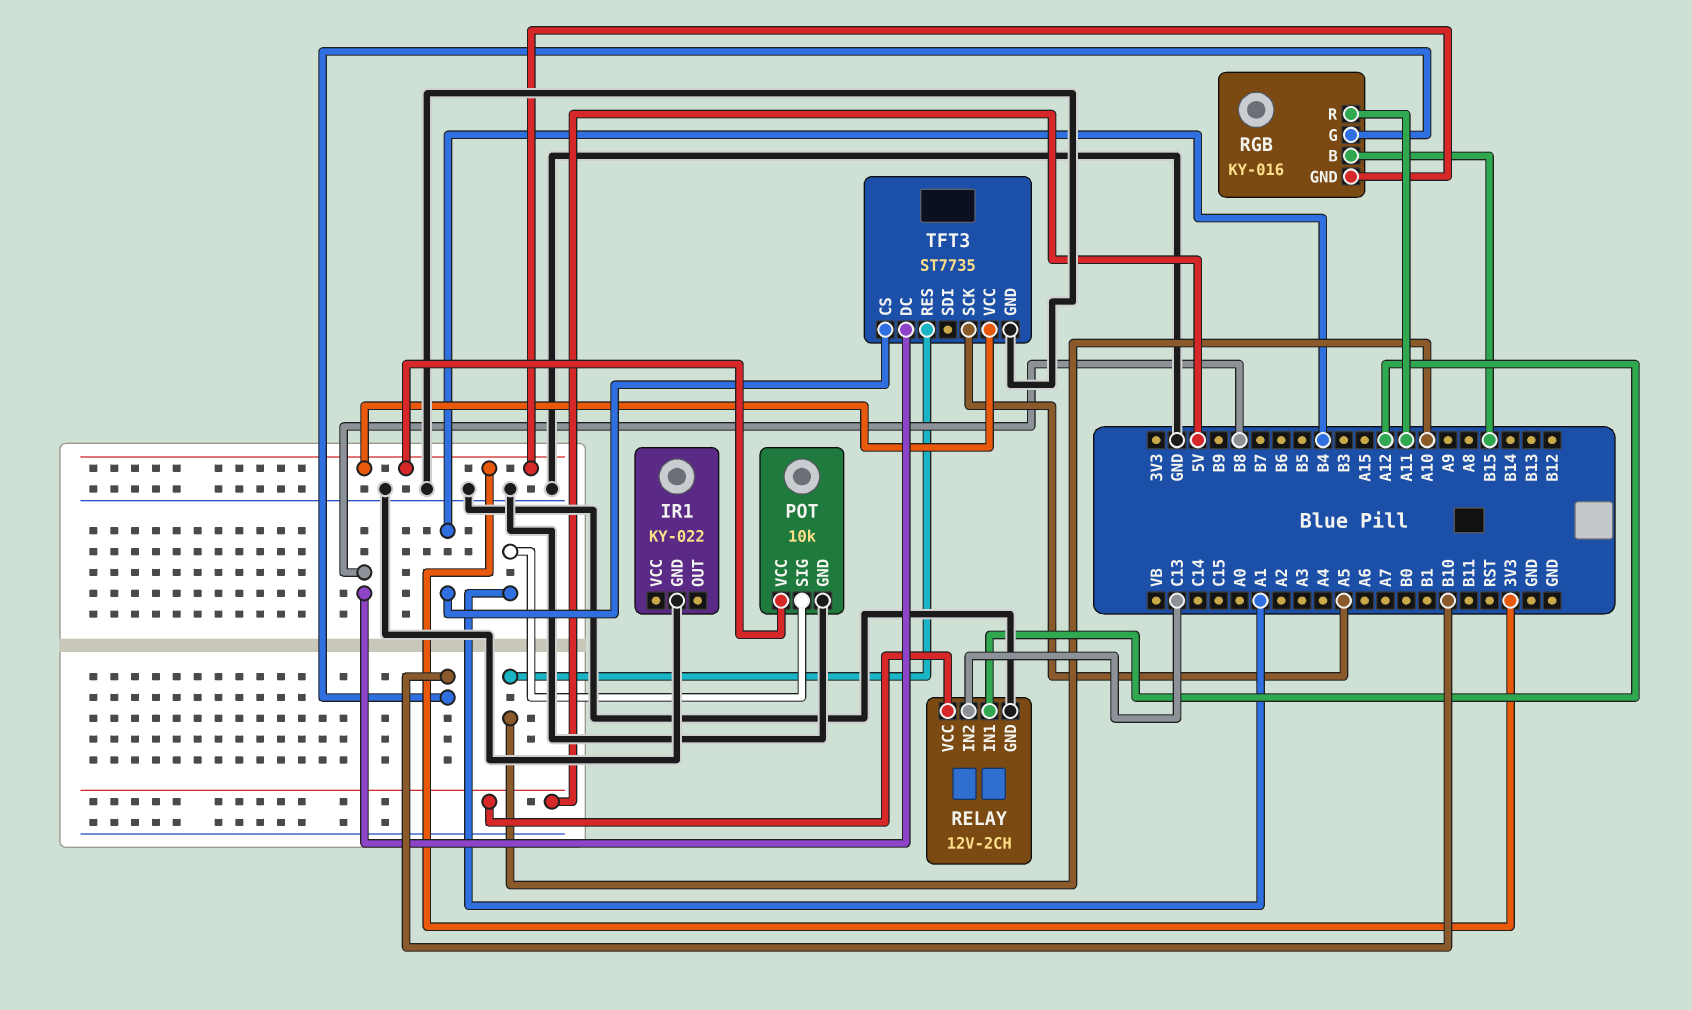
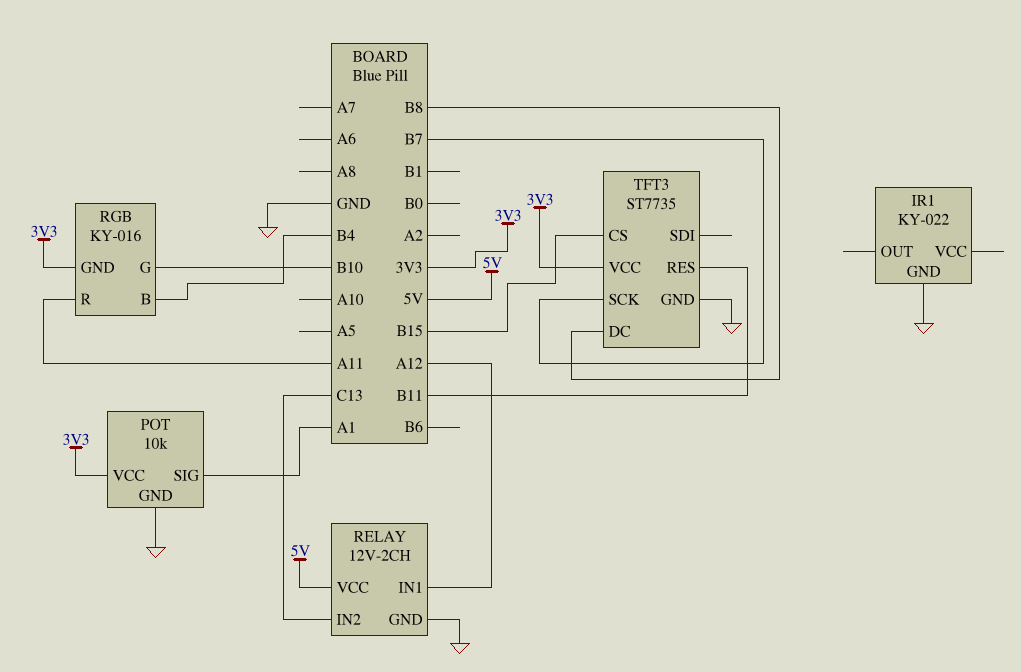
RGB pin B: B15 -> B4
TFT3 pin CS: B4 -> B15
TFT3 pin RES: A10 -> B11
TFT3 pin SCK: A5 -> B7

